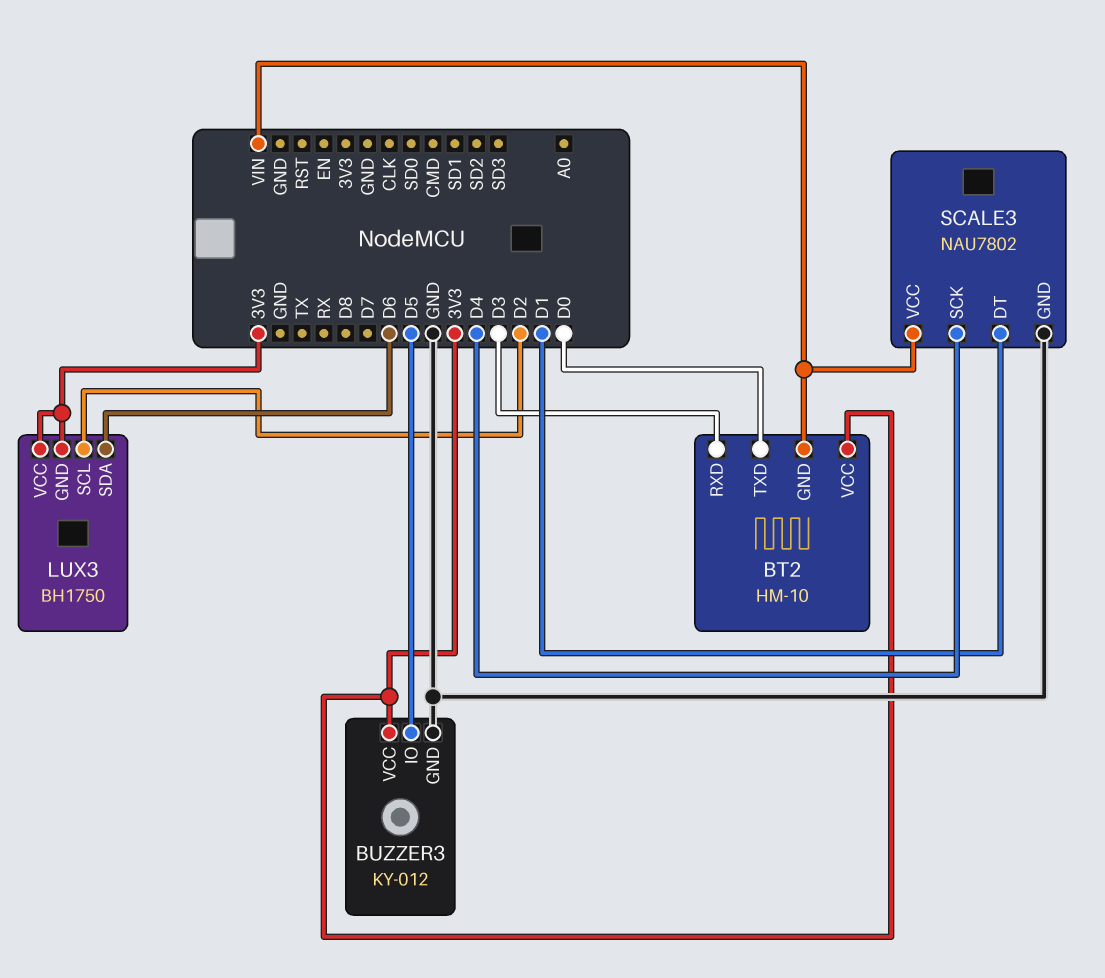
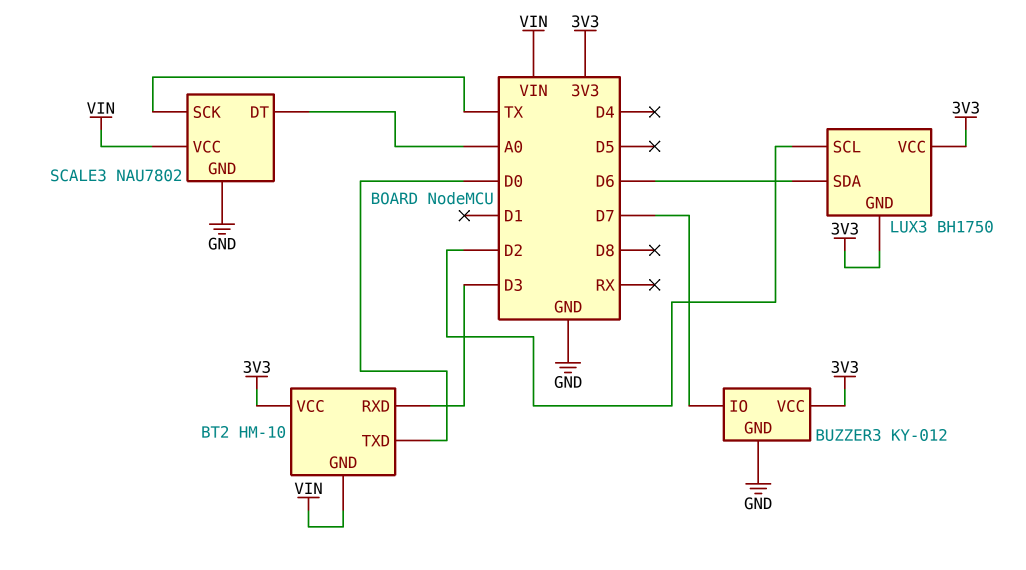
BUZZER3 pin IO: D5 -> D7
SCALE3 pin DT: D1 -> A0
SCALE3 pin SCK: D4 -> TX

